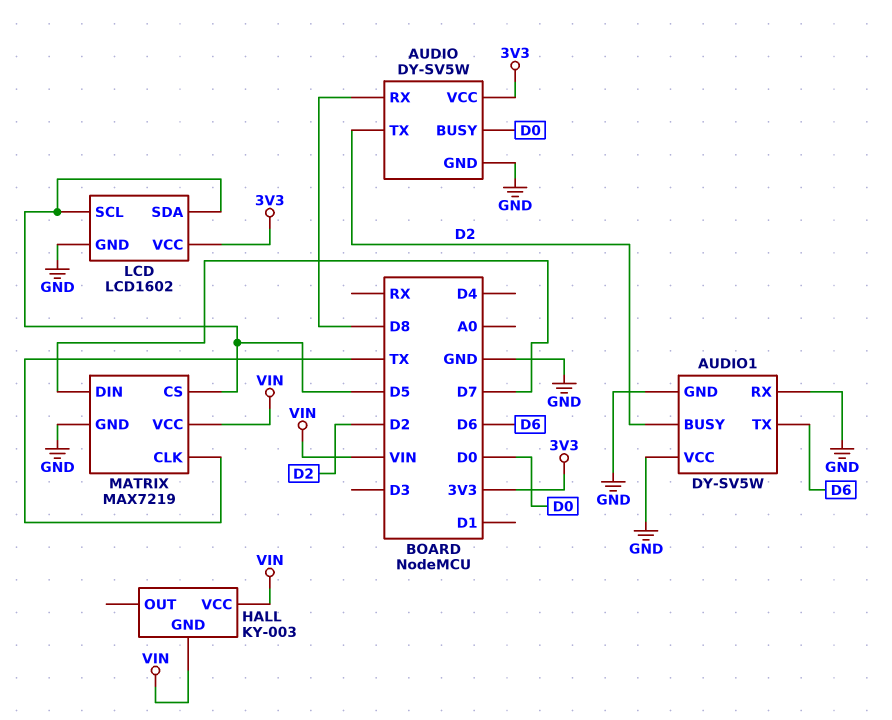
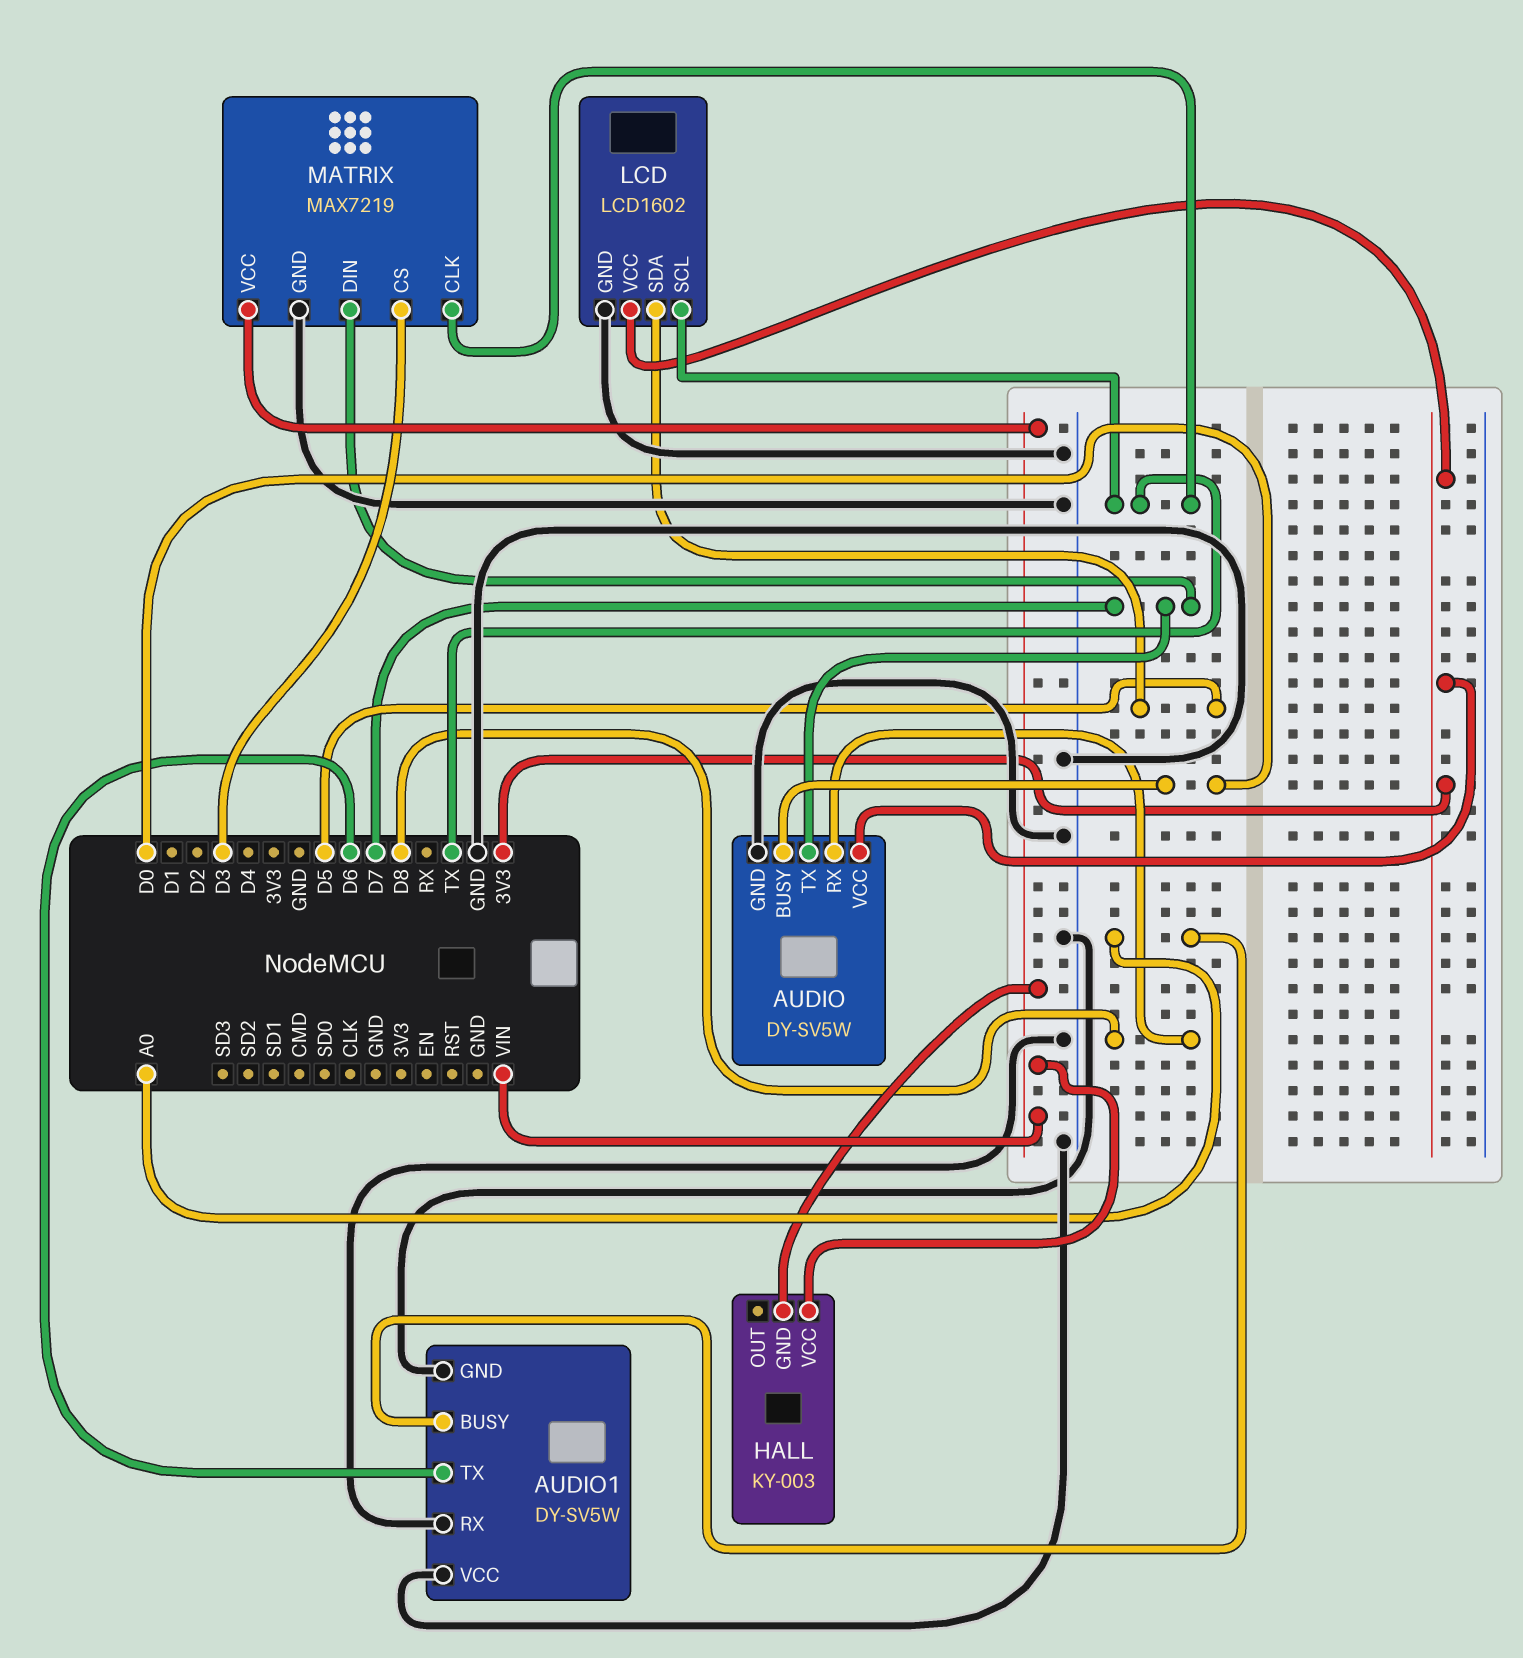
AUDIO pin TX: D2 -> D7
AUDIO1 pin BUSY: D2 -> A0
LCD pin SCL: D5 -> TX
MATRIX pin CS: D5 -> D3

